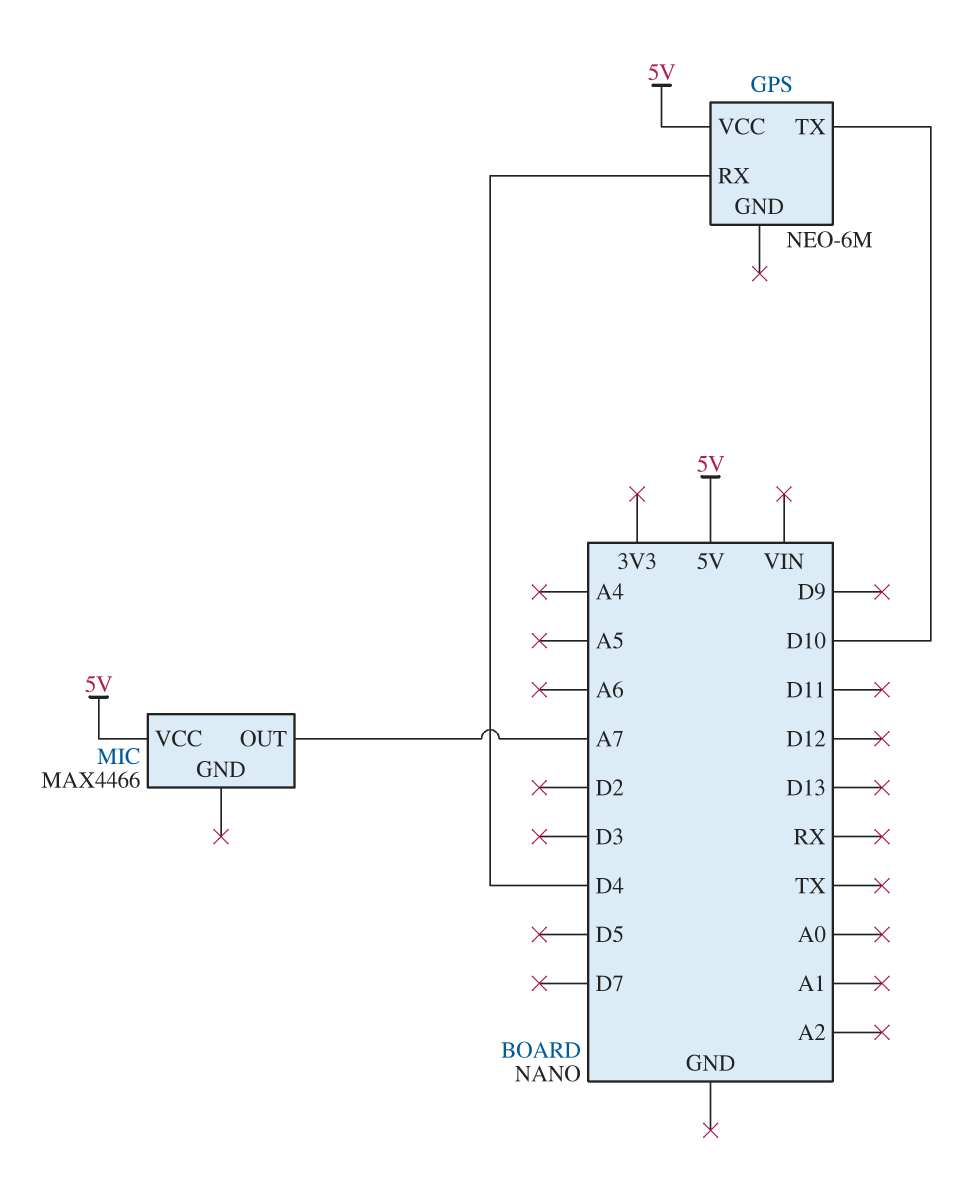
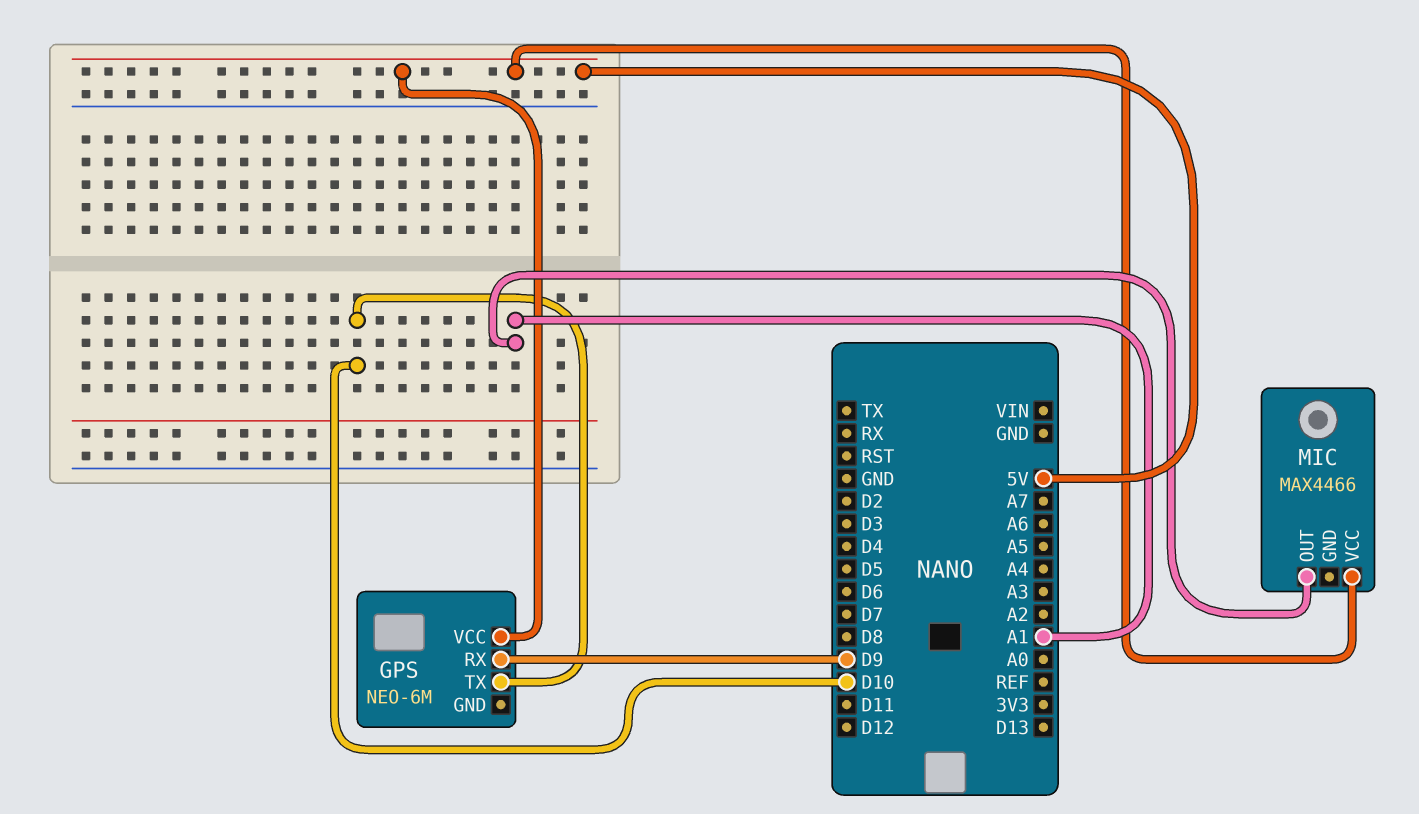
GPS pin RX: D4 -> D9
MIC pin OUT: A7 -> A1

